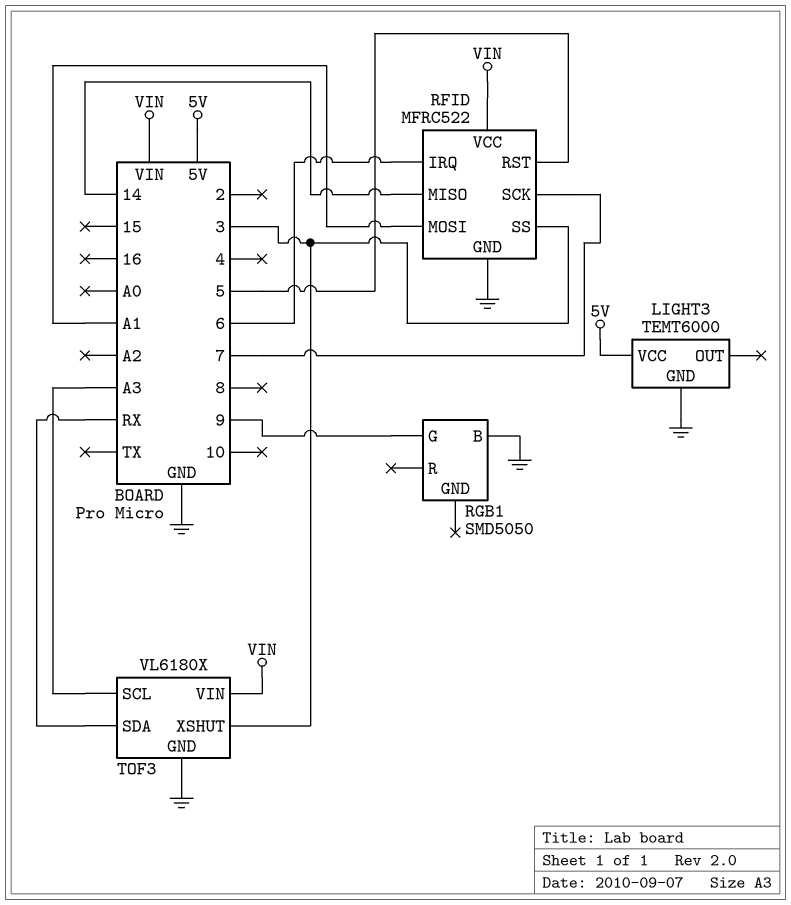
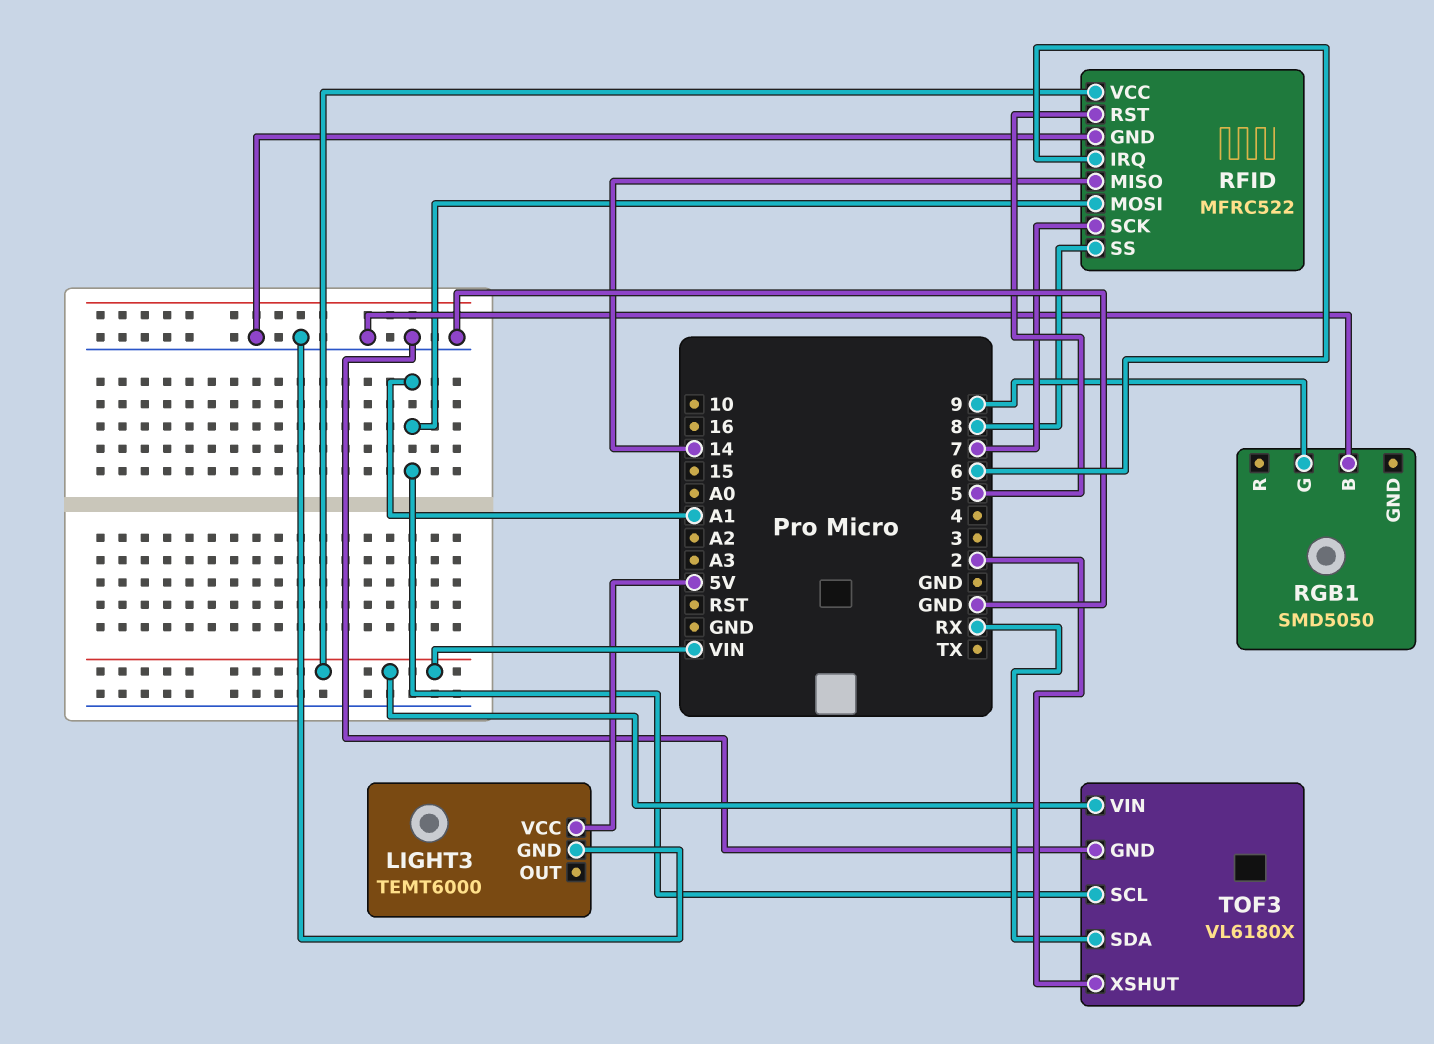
RFID pin SS: 3 -> 8
TOF3 pin SCL: A3 -> A1
TOF3 pin XSHUT: 3 -> 2

